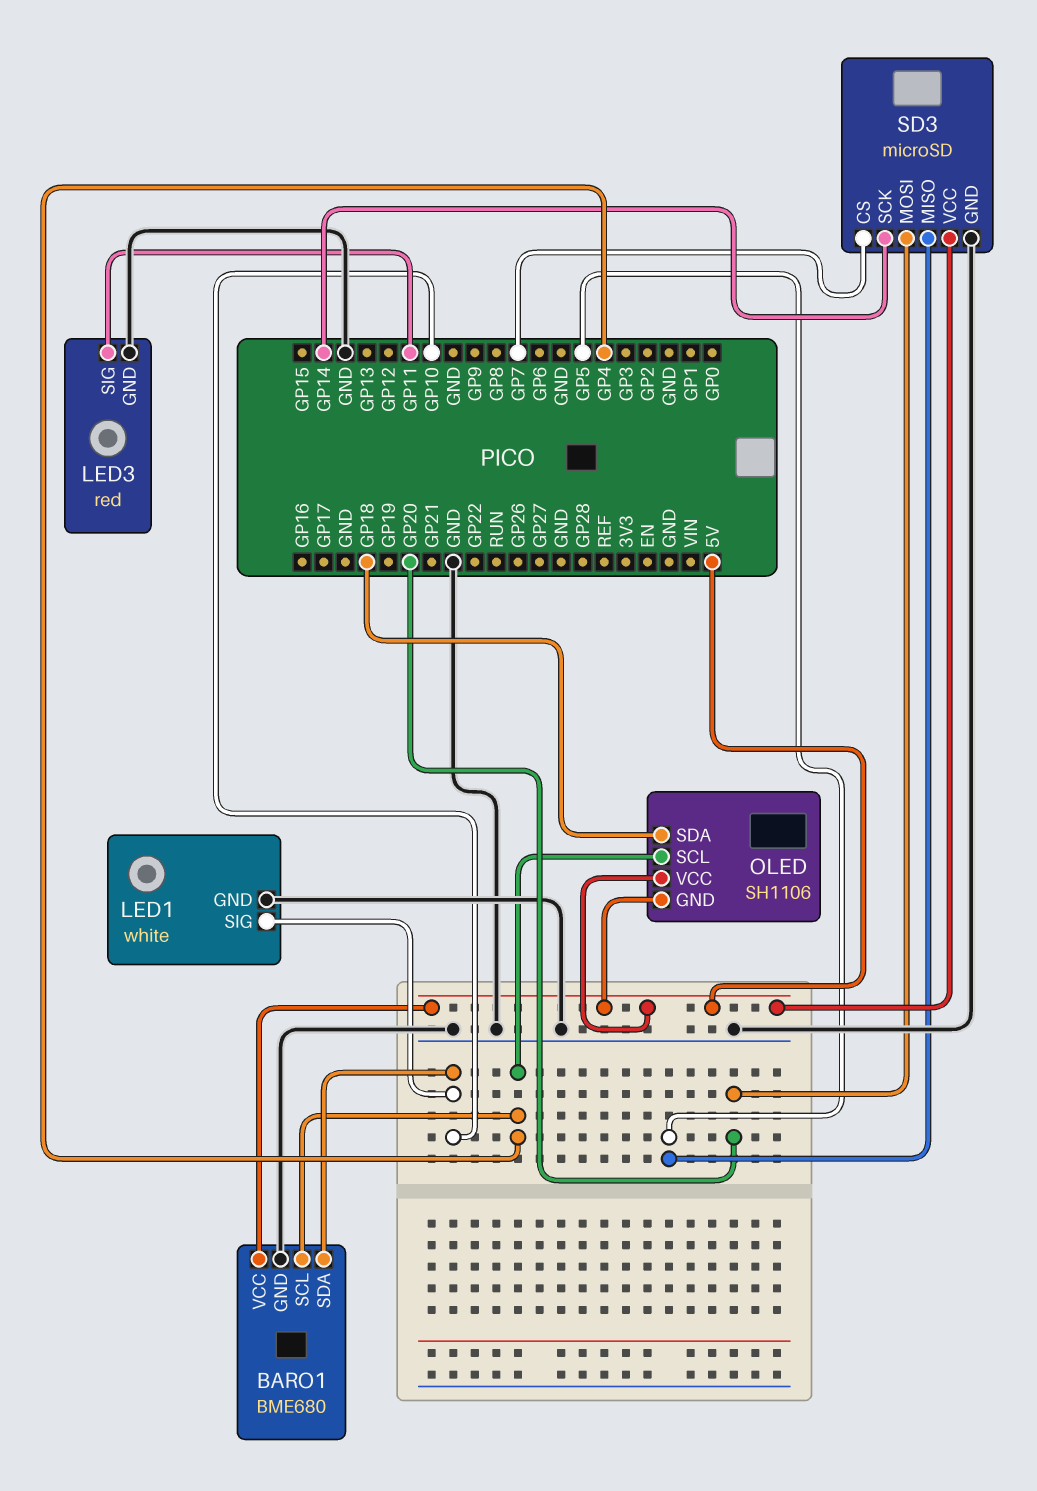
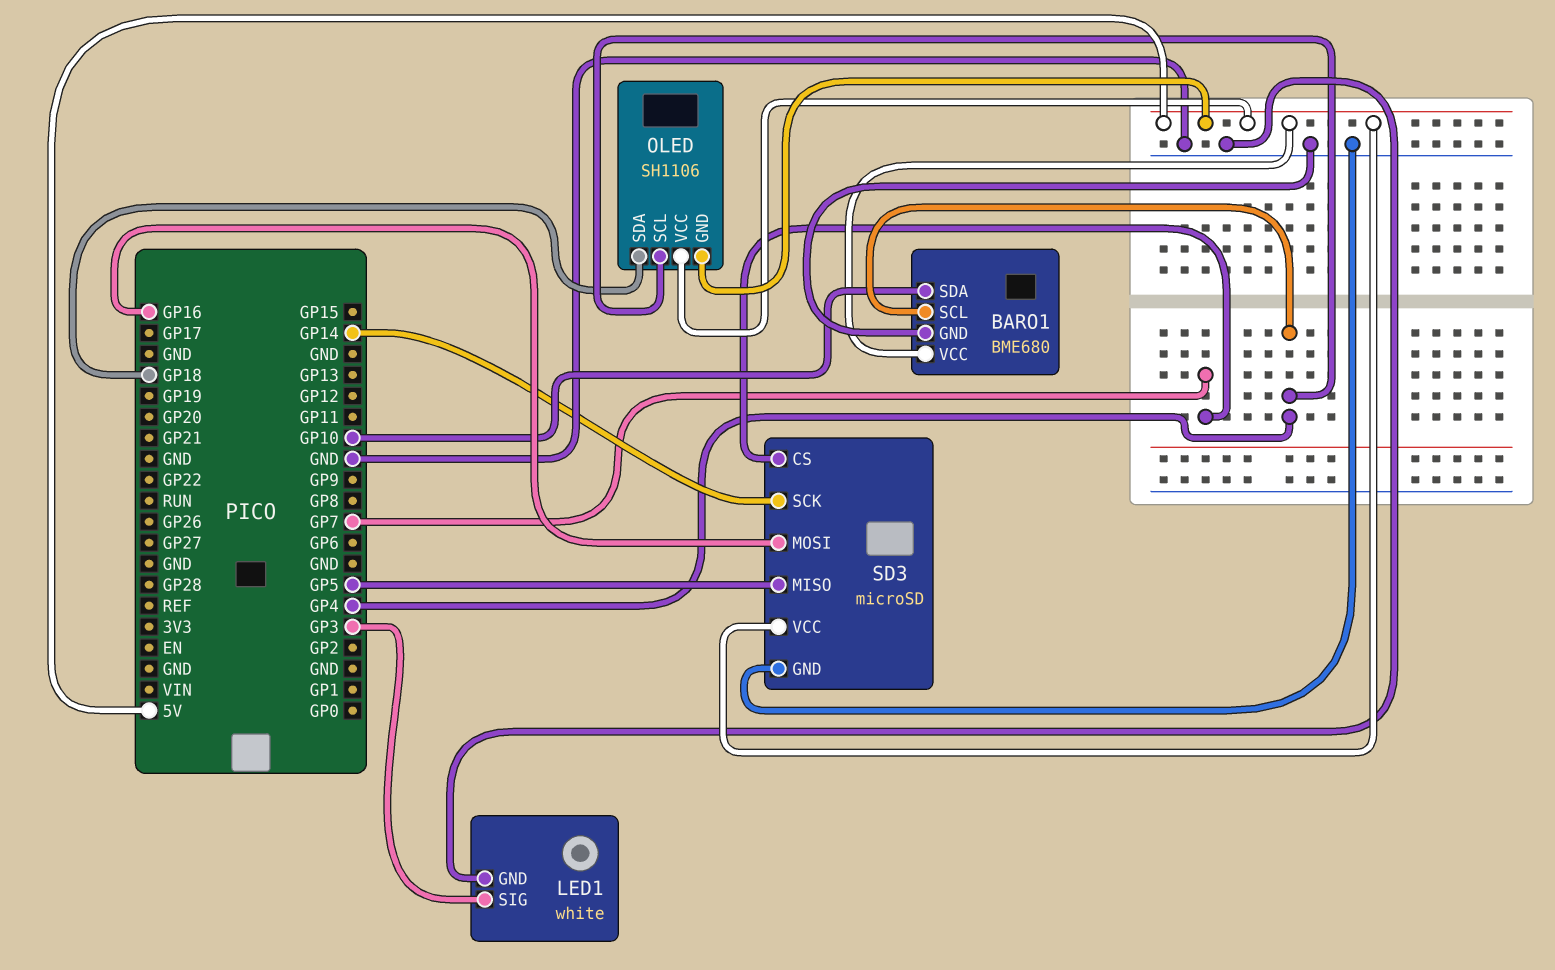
LED1 pin SIG: GP10 -> GP3
LED3: red -> none
LED3 pin GND: GND -> none
LED3 pin SIG: GP11 -> none
SD3 pin MOSI: GP20 -> GP16

